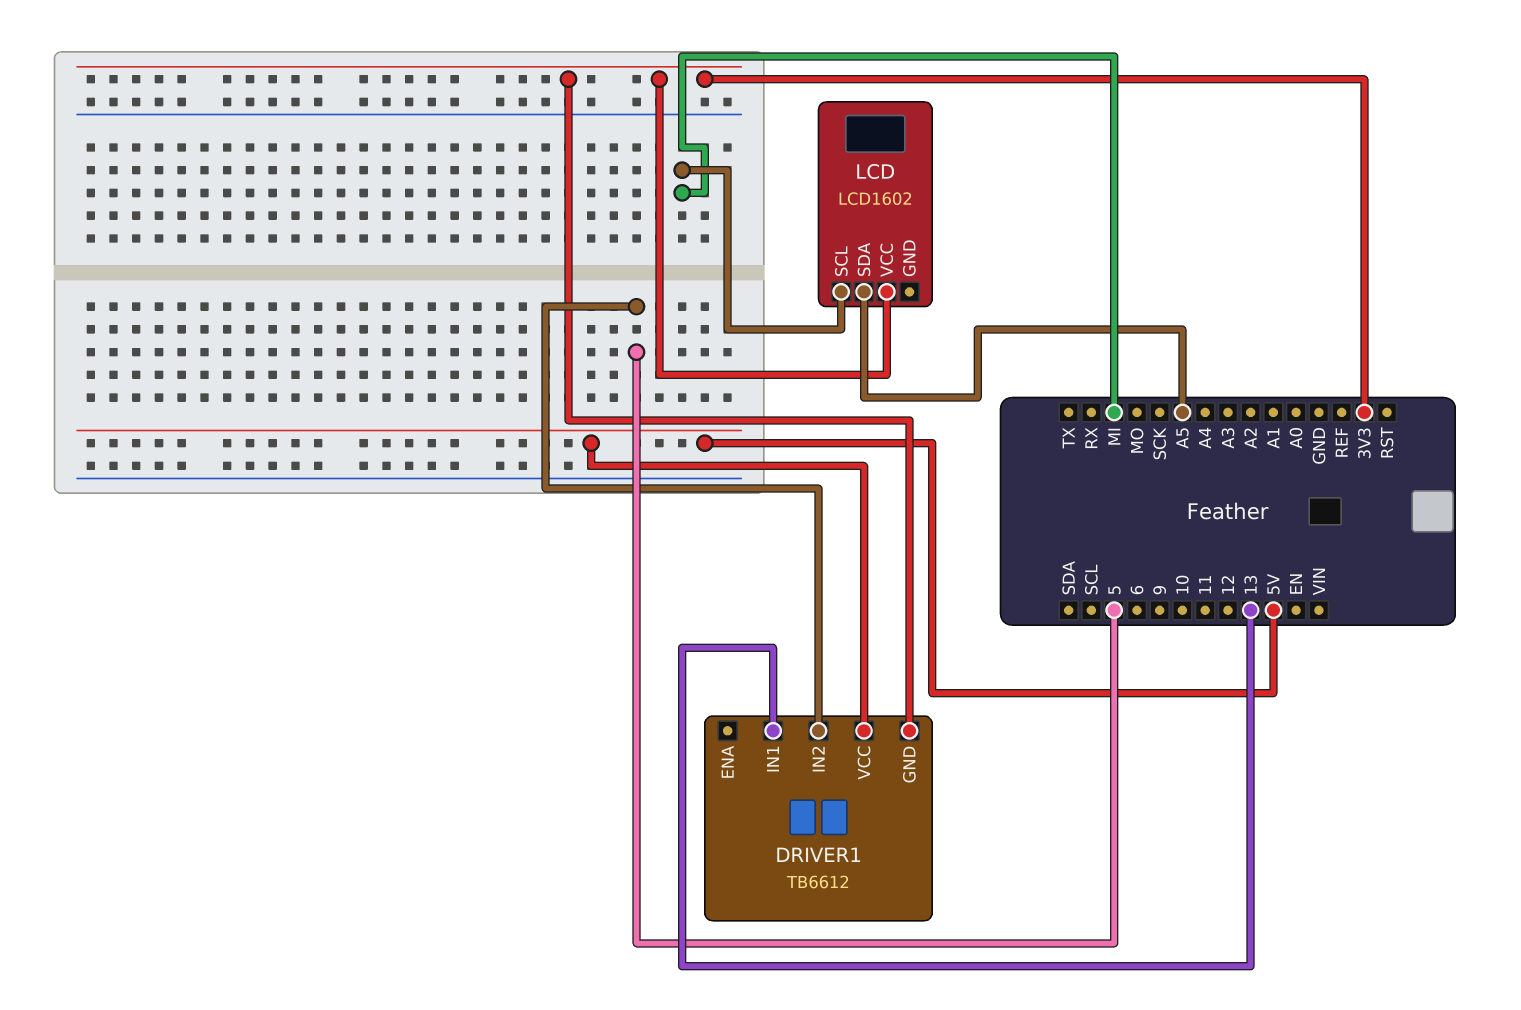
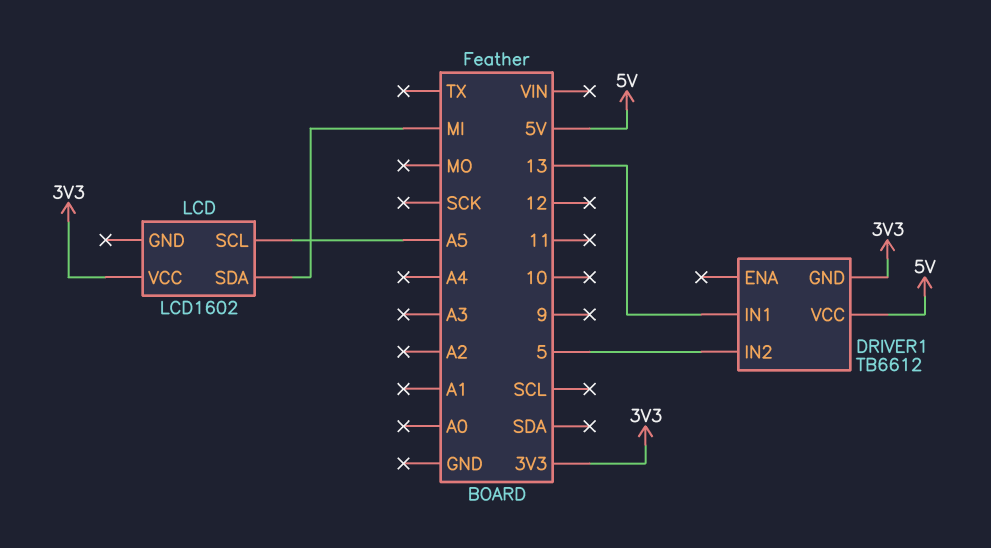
LCD pin SCL: MI -> A5
LCD pin SDA: A5 -> MI

